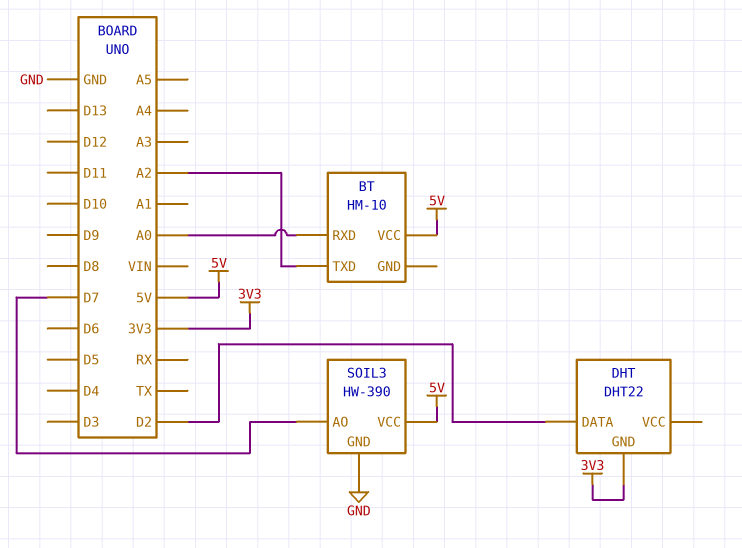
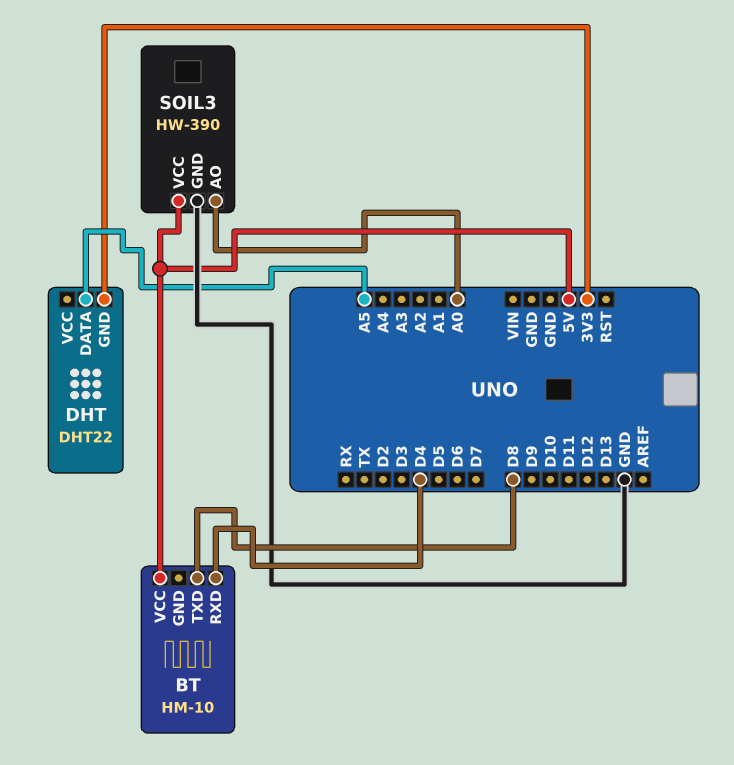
BT pin RXD: A0 -> D4
BT pin TXD: A2 -> D8
DHT pin DATA: D2 -> A5
SOIL3 pin AO: D7 -> A0

